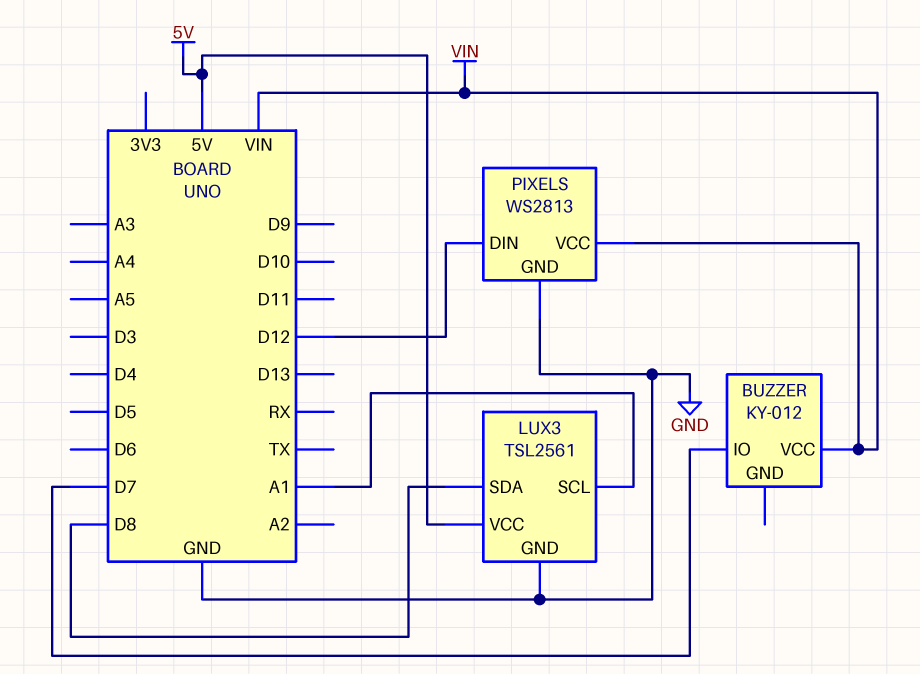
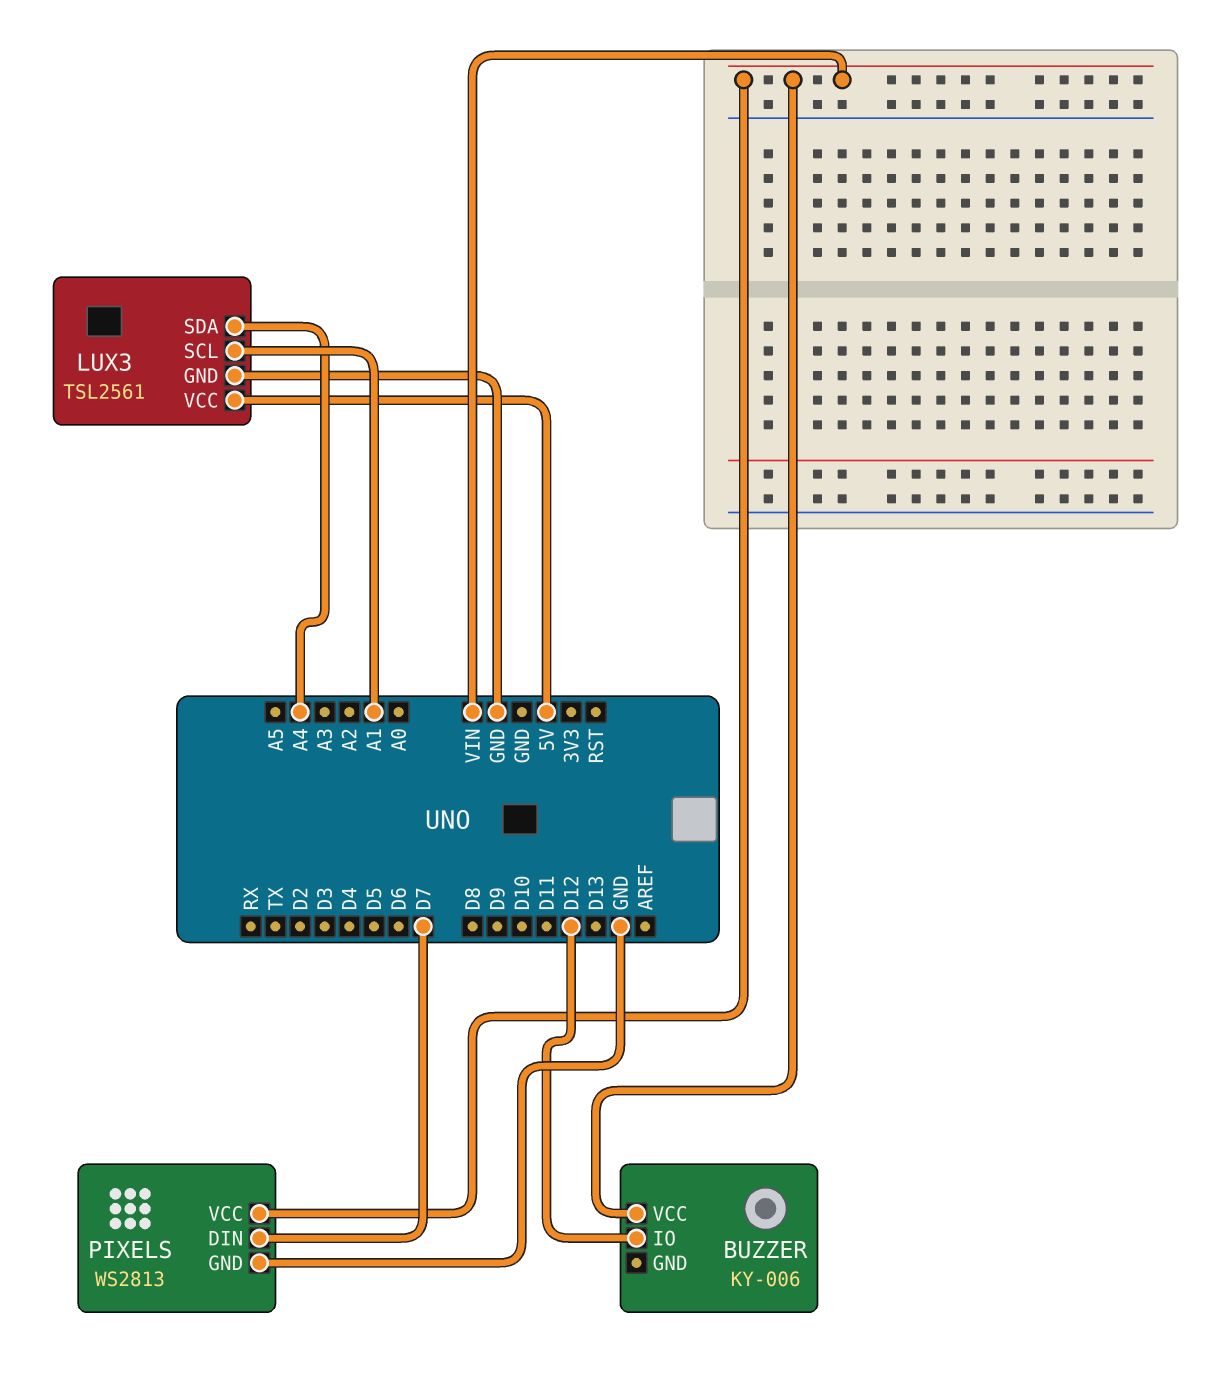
BUZZER: KY-012 -> KY-006
BUZZER pin IO: D7 -> D12
LUX3 pin SDA: D8 -> A4
PIXELS pin DIN: D12 -> D7

